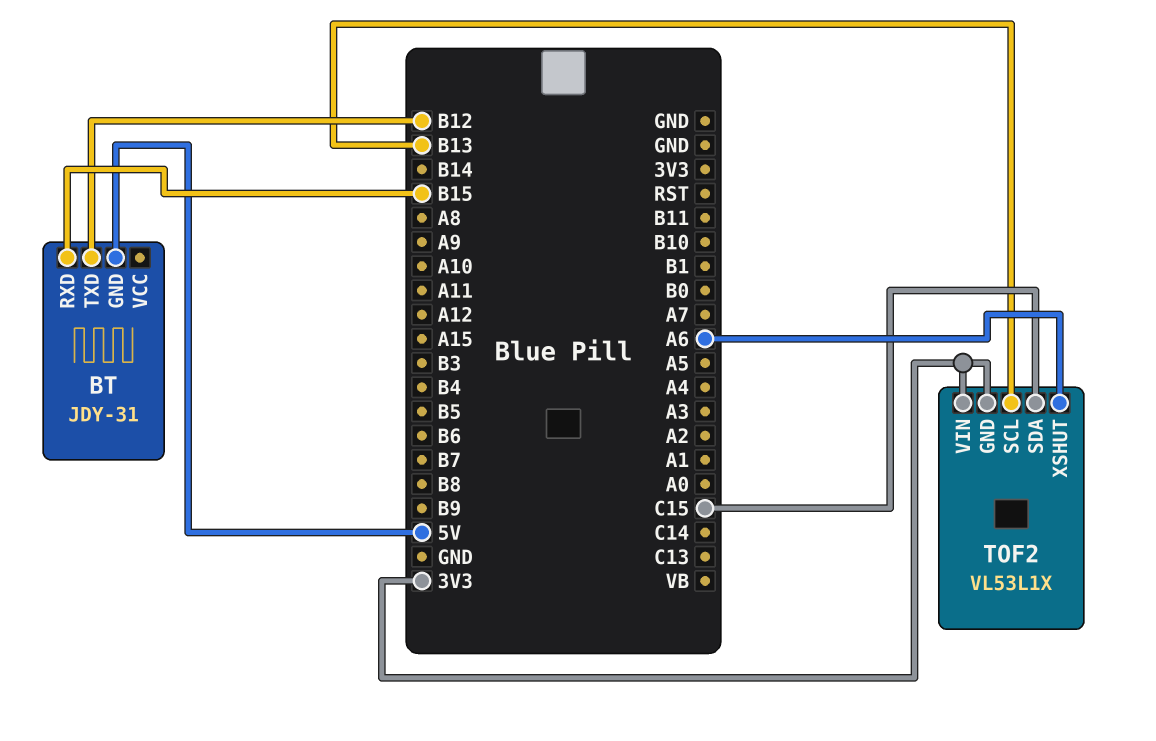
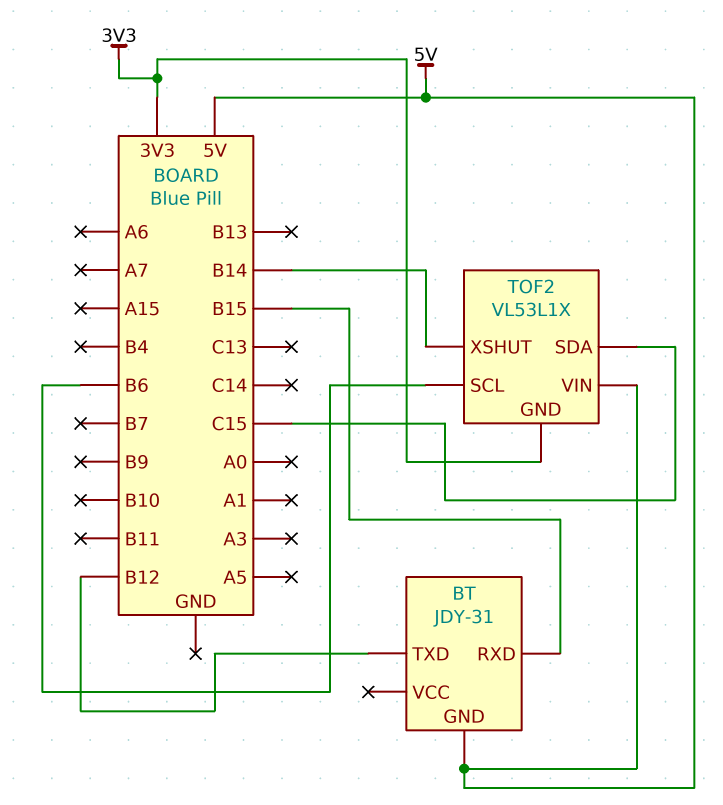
TOF2 pin SCL: B13 -> B6
TOF2 pin VIN: 3V3 -> 5V
TOF2 pin XSHUT: A6 -> B14

